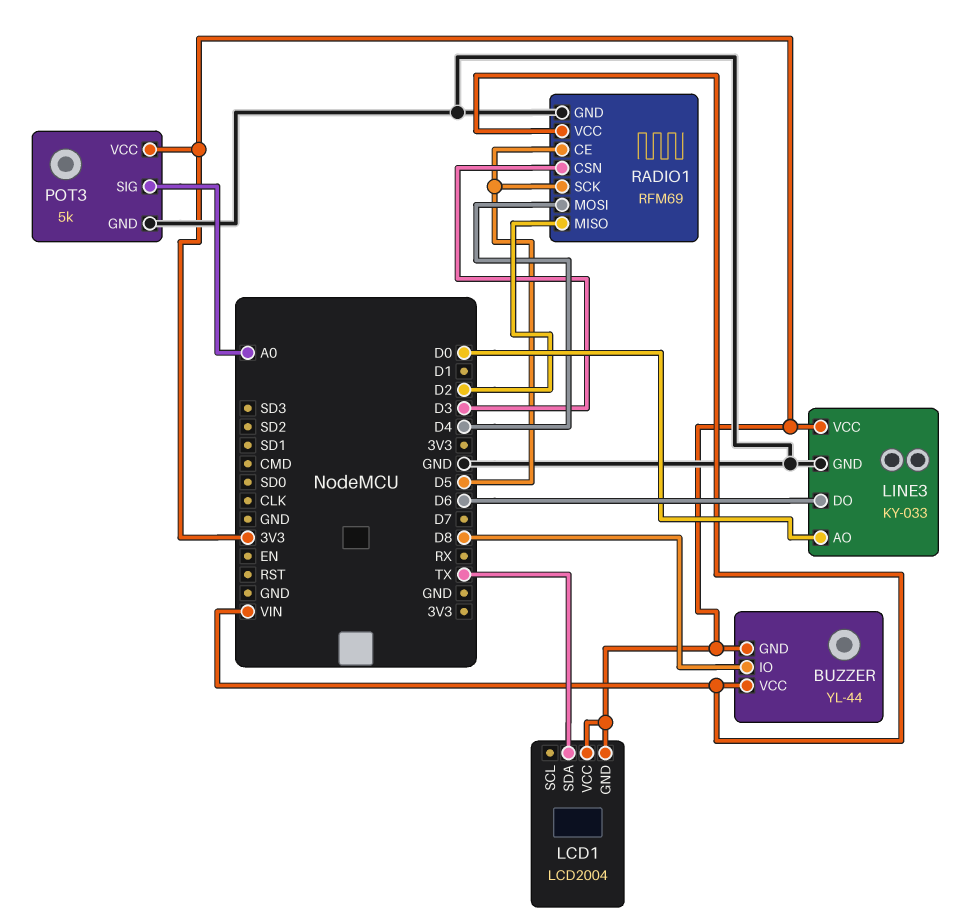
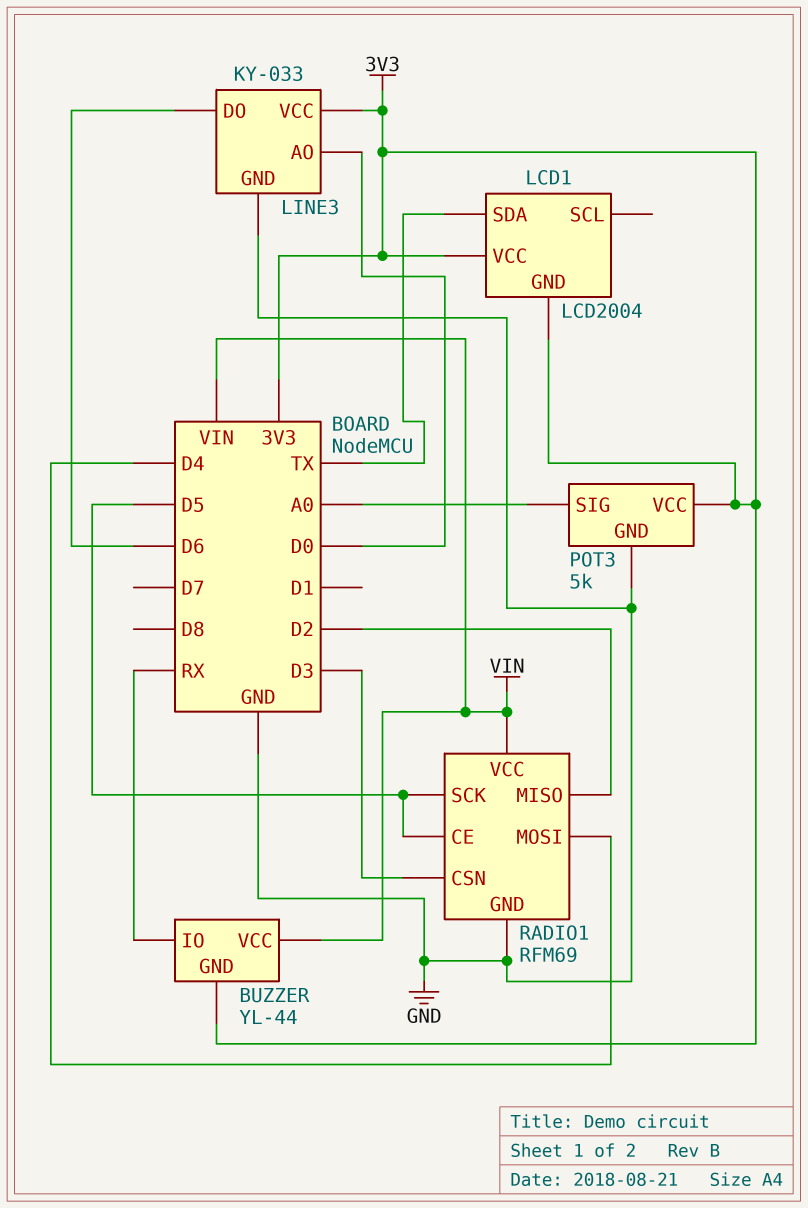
BUZZER pin IO: D8 -> RX

